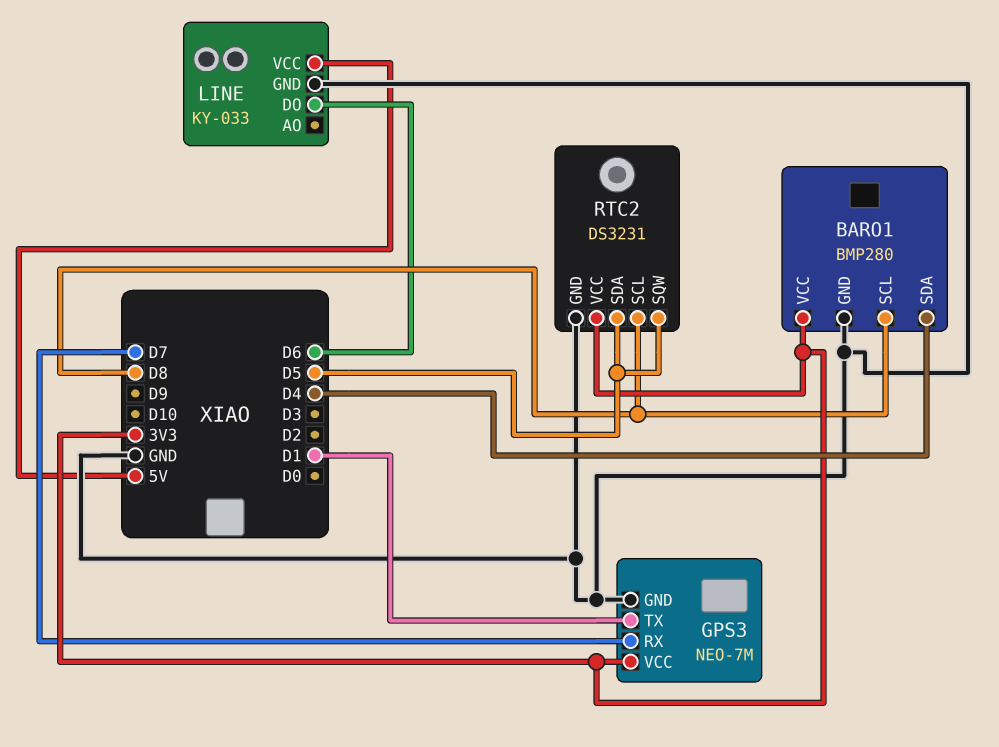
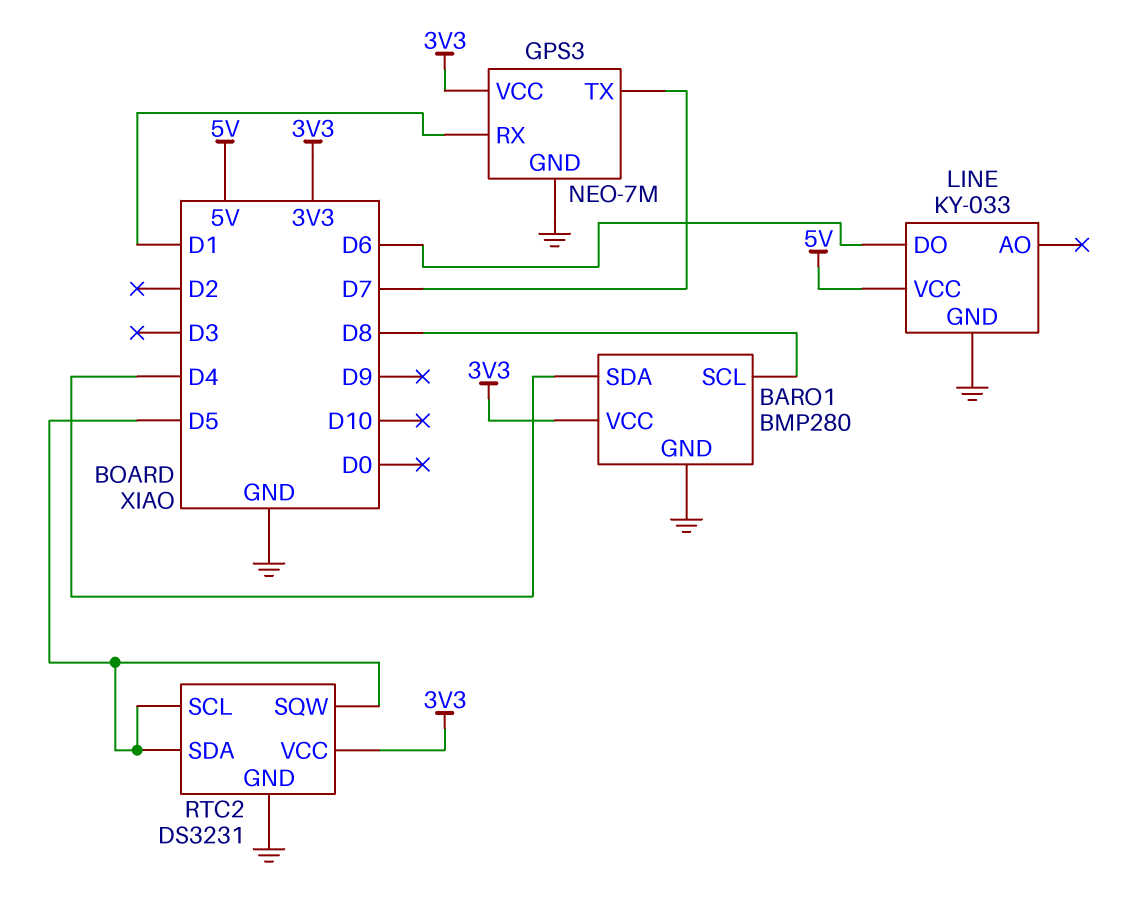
GPS3 pin RX: D7 -> D1
GPS3 pin TX: D1 -> D7
RTC2 pin SCL: D8 -> D5

